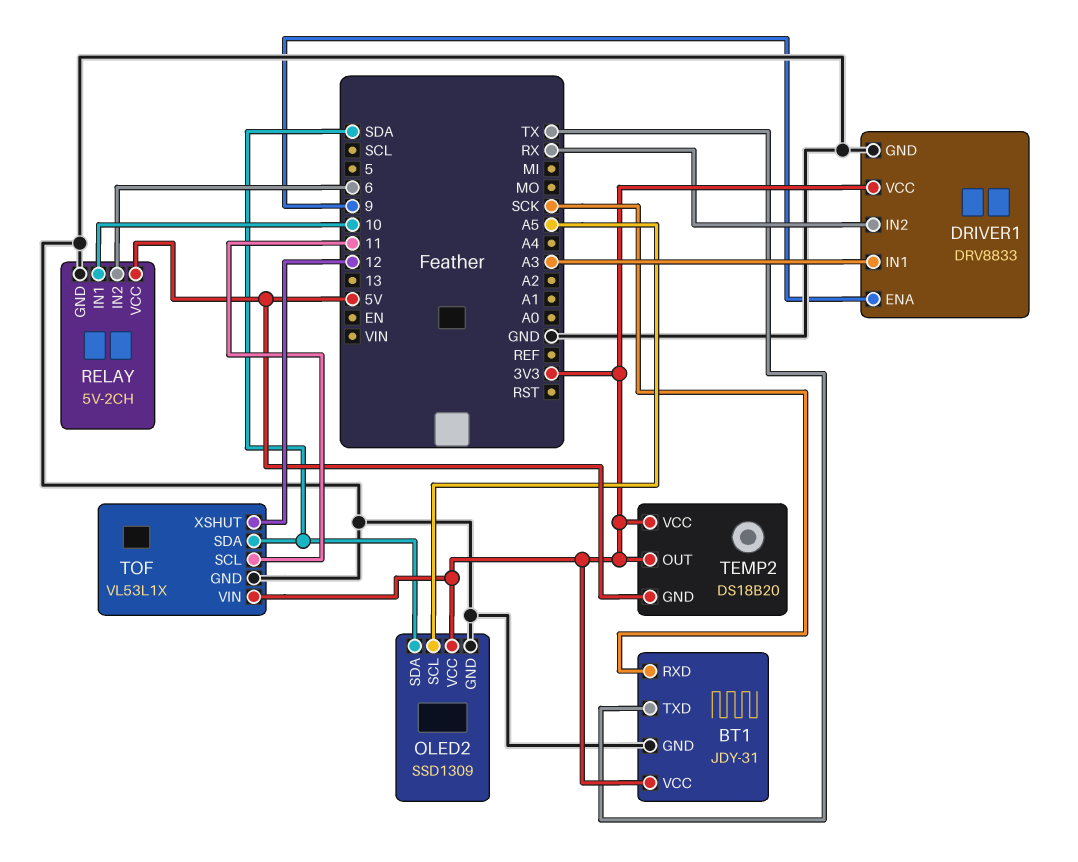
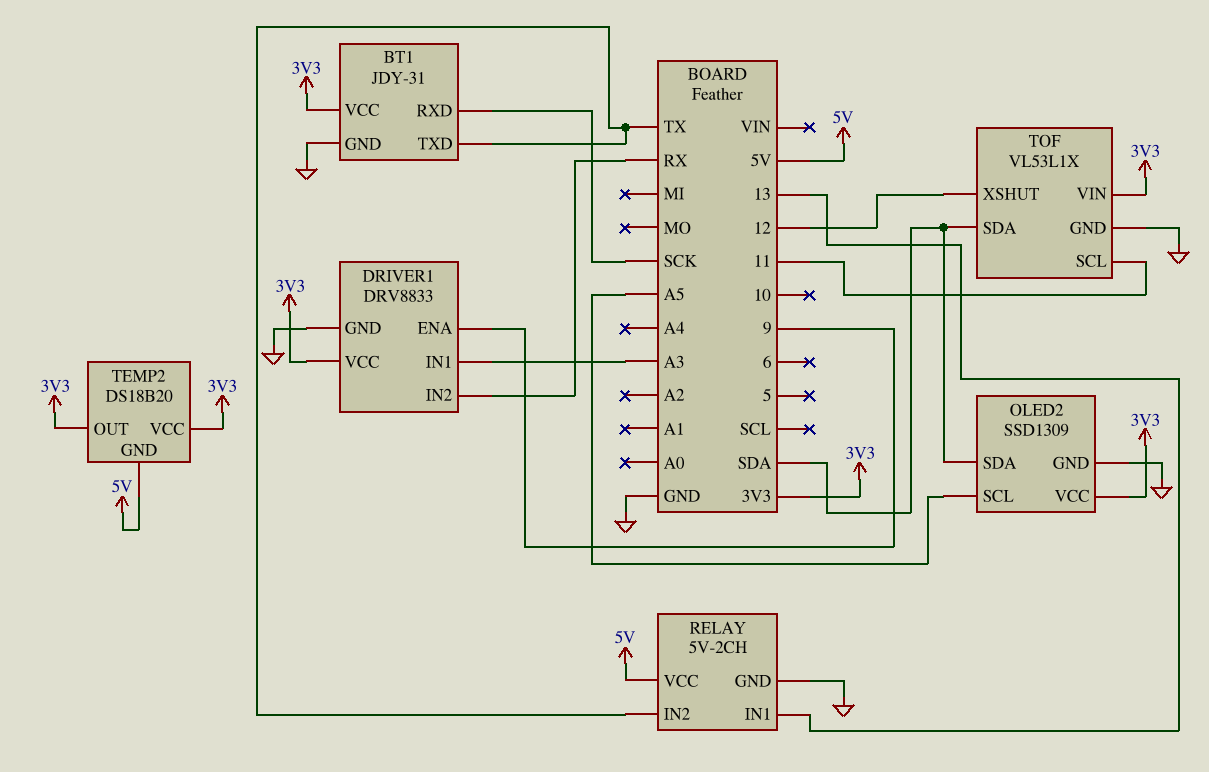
RELAY pin IN1: 10 -> 13
RELAY pin IN2: 6 -> TX

